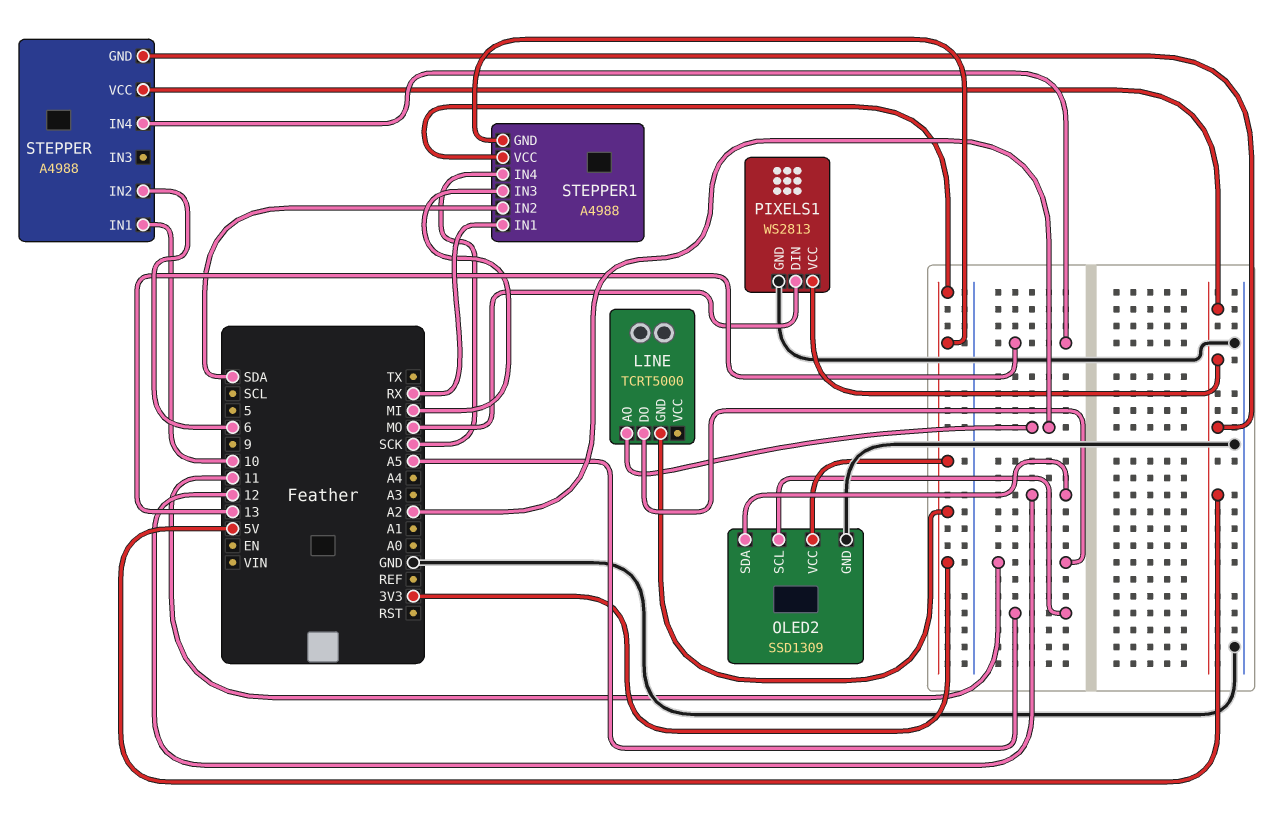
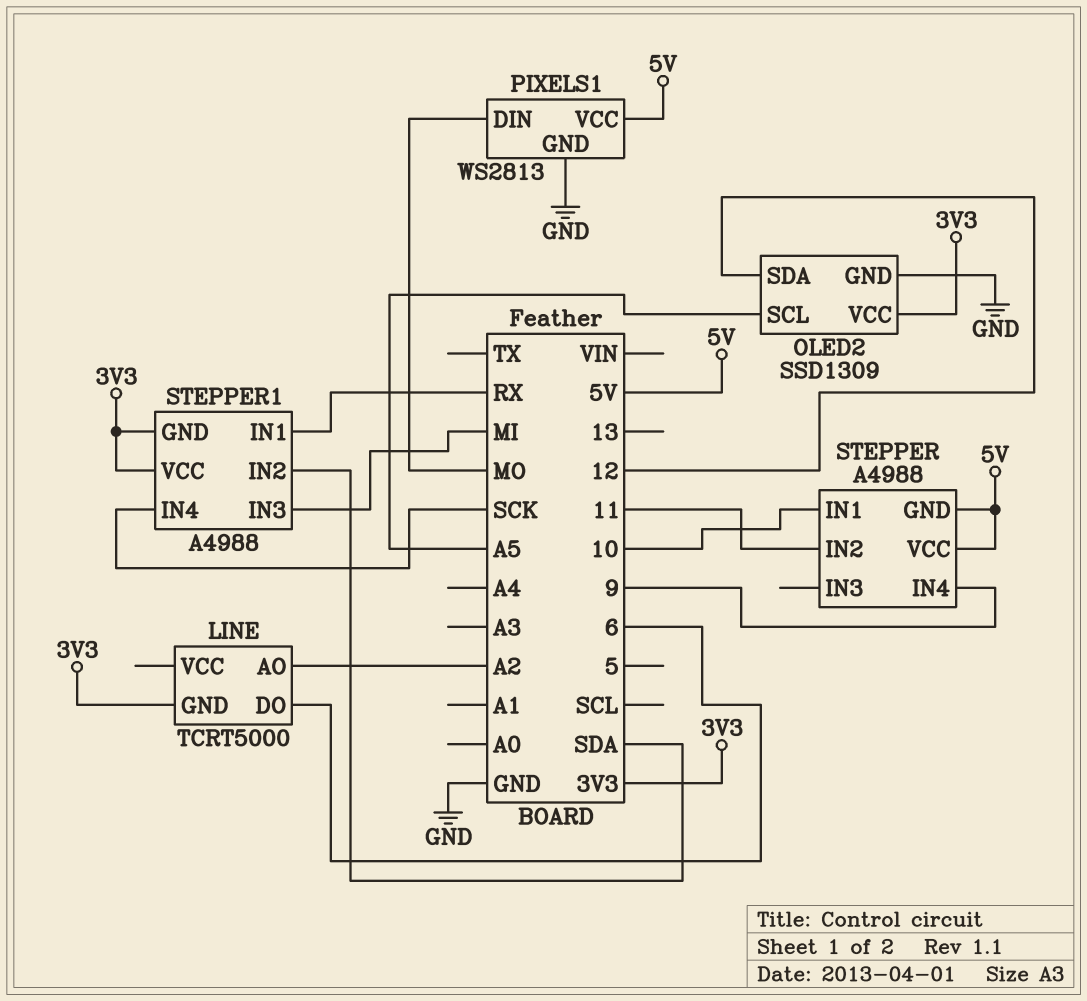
LINE pin DO: 11 -> 6
STEPPER pin IN2: 6 -> 11
STEPPER pin IN4: 13 -> 9

